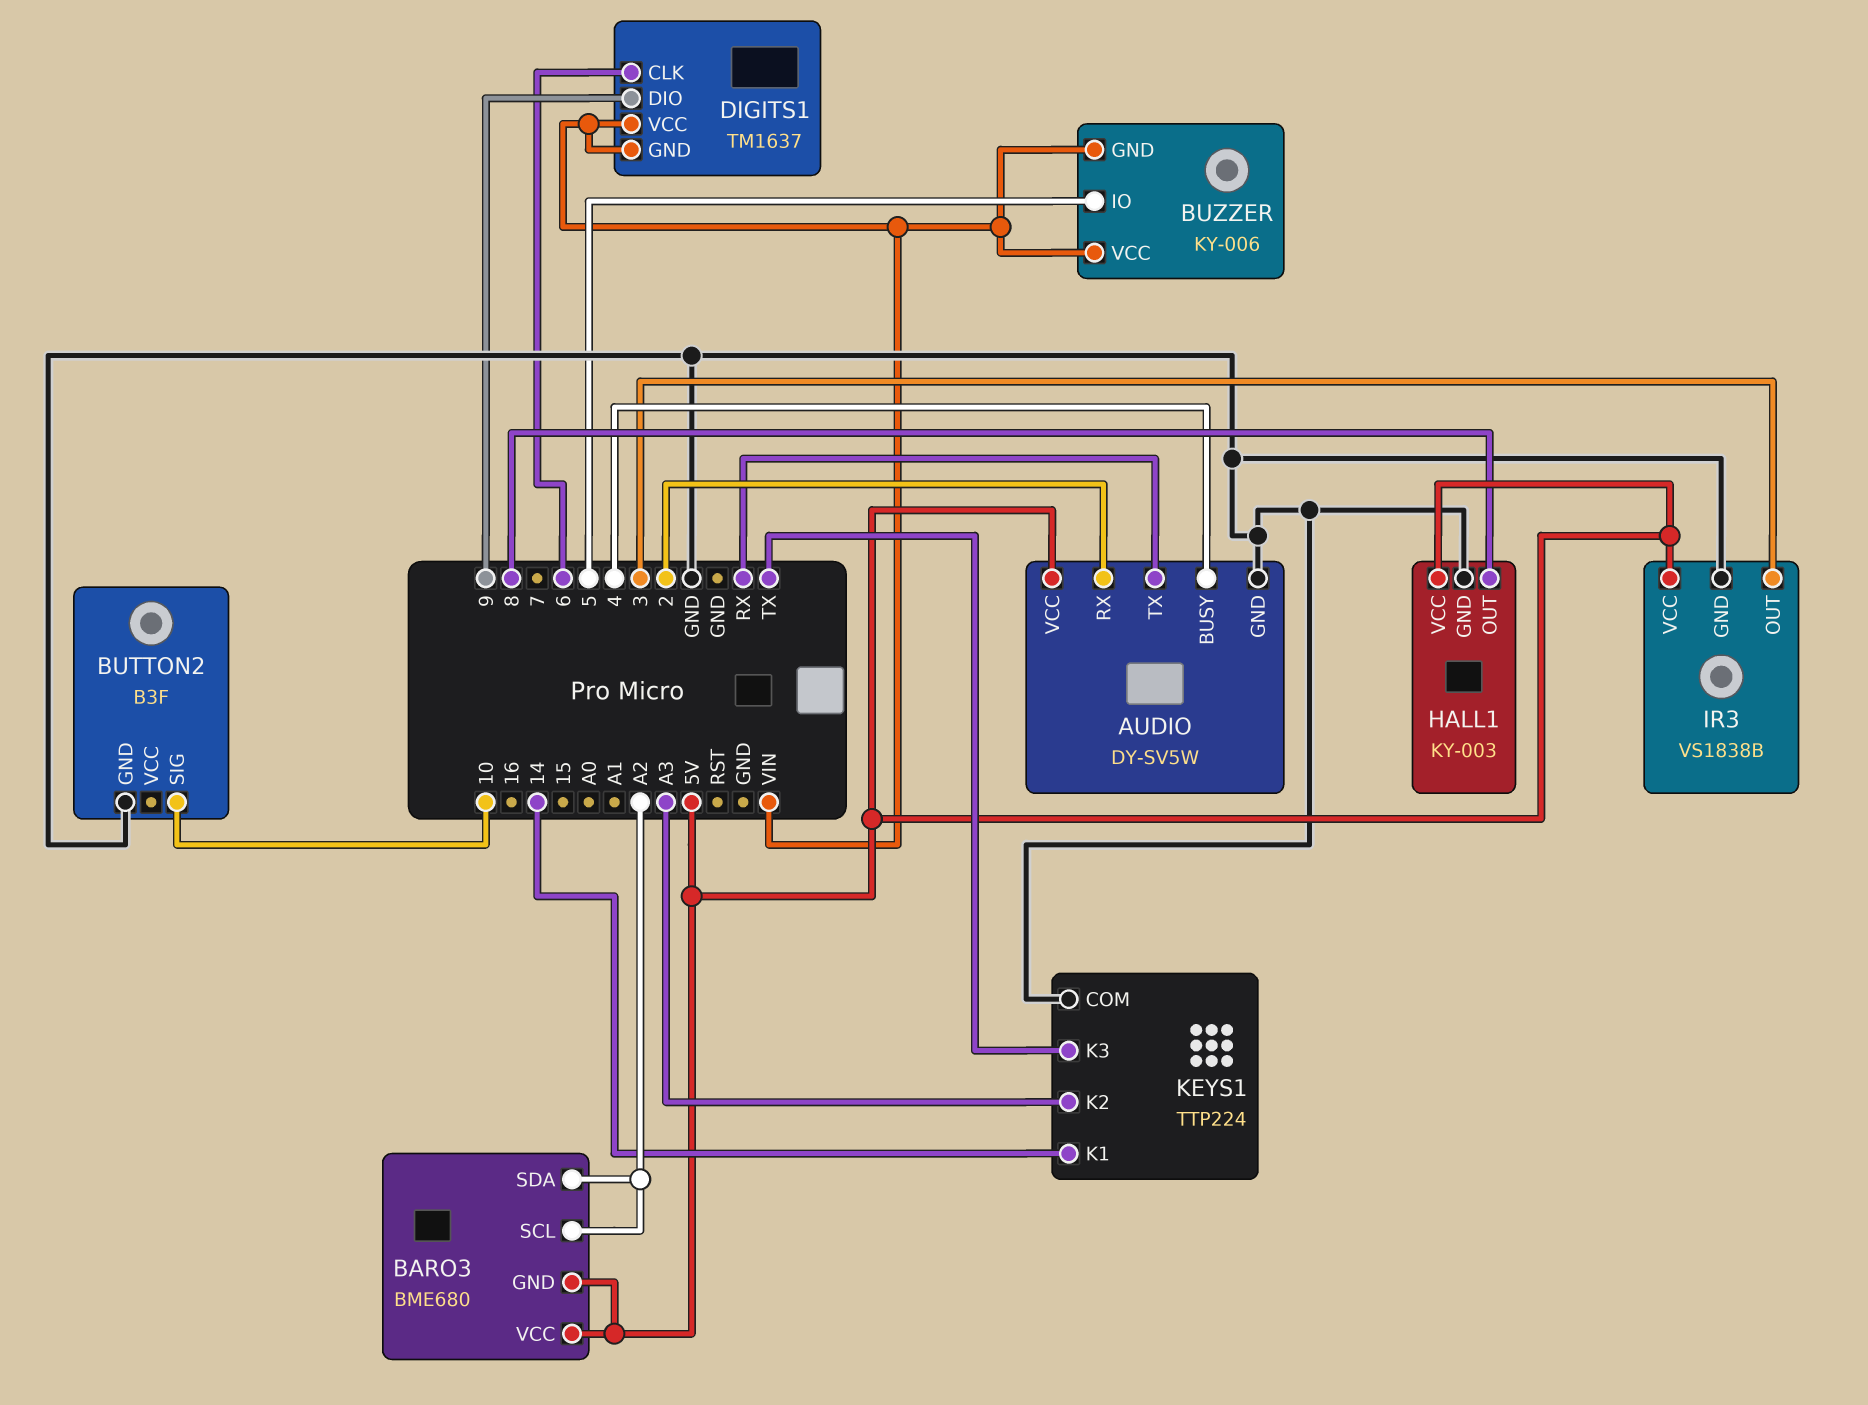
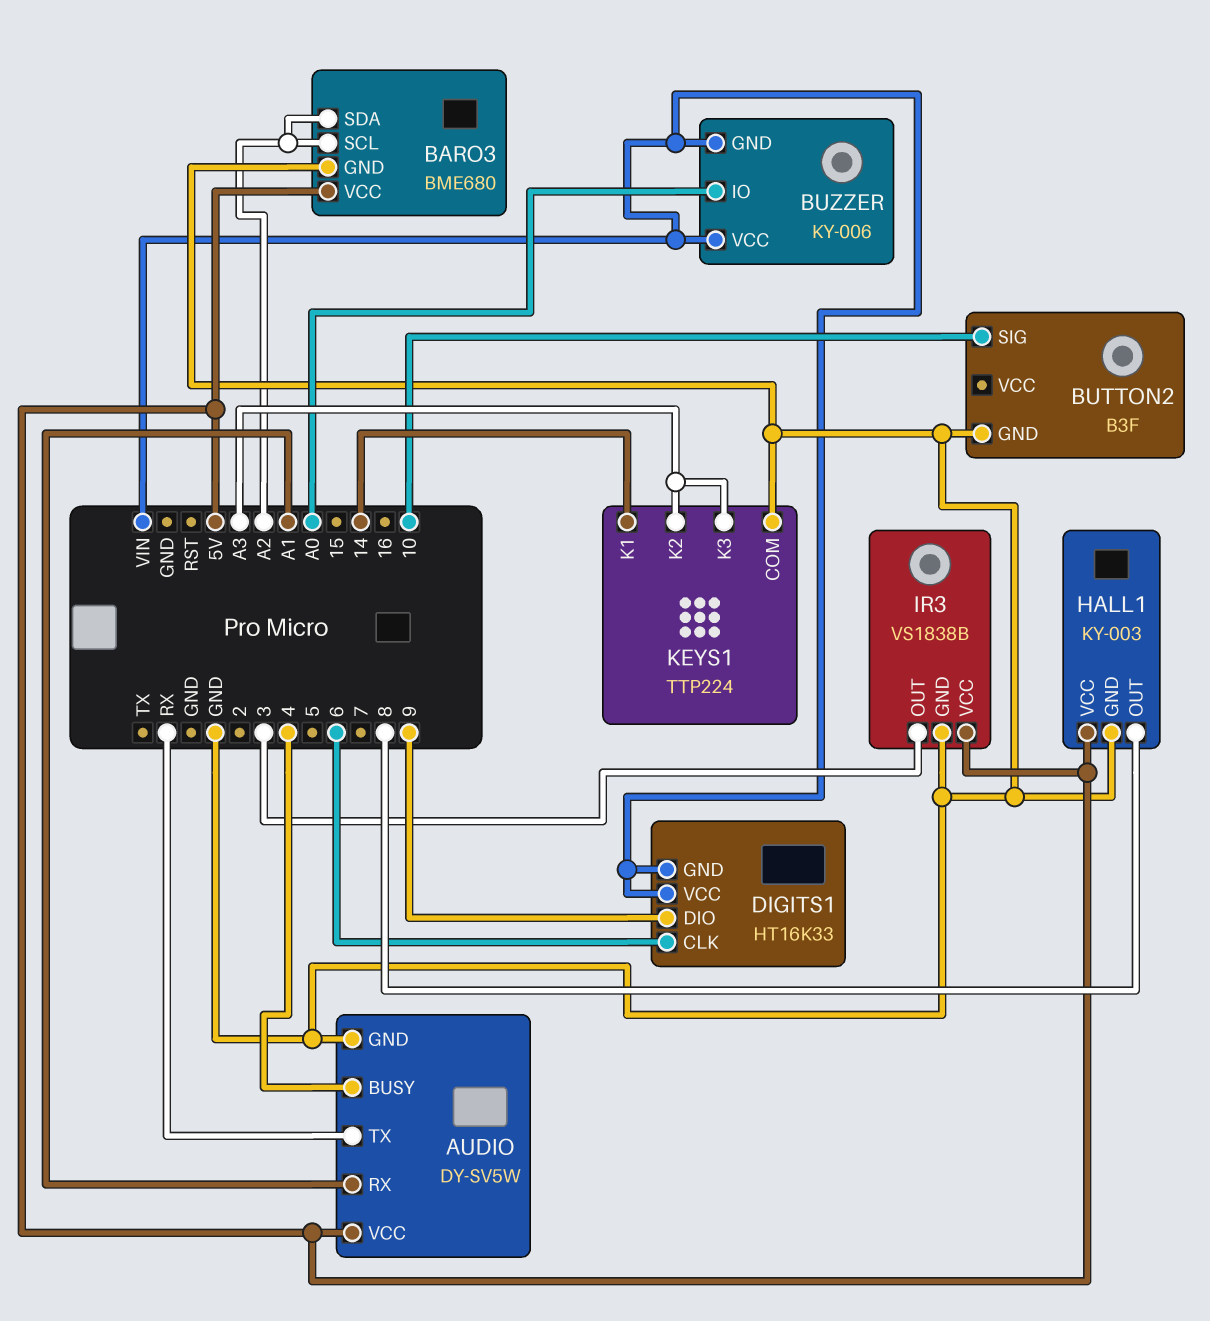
AUDIO pin RX: 2 -> A1
BARO3 pin GND: 5V -> GND
BUZZER pin IO: 5 -> A0
DIGITS1: TM1637 -> HT16K33
KEYS1 pin K3: TX -> A3

